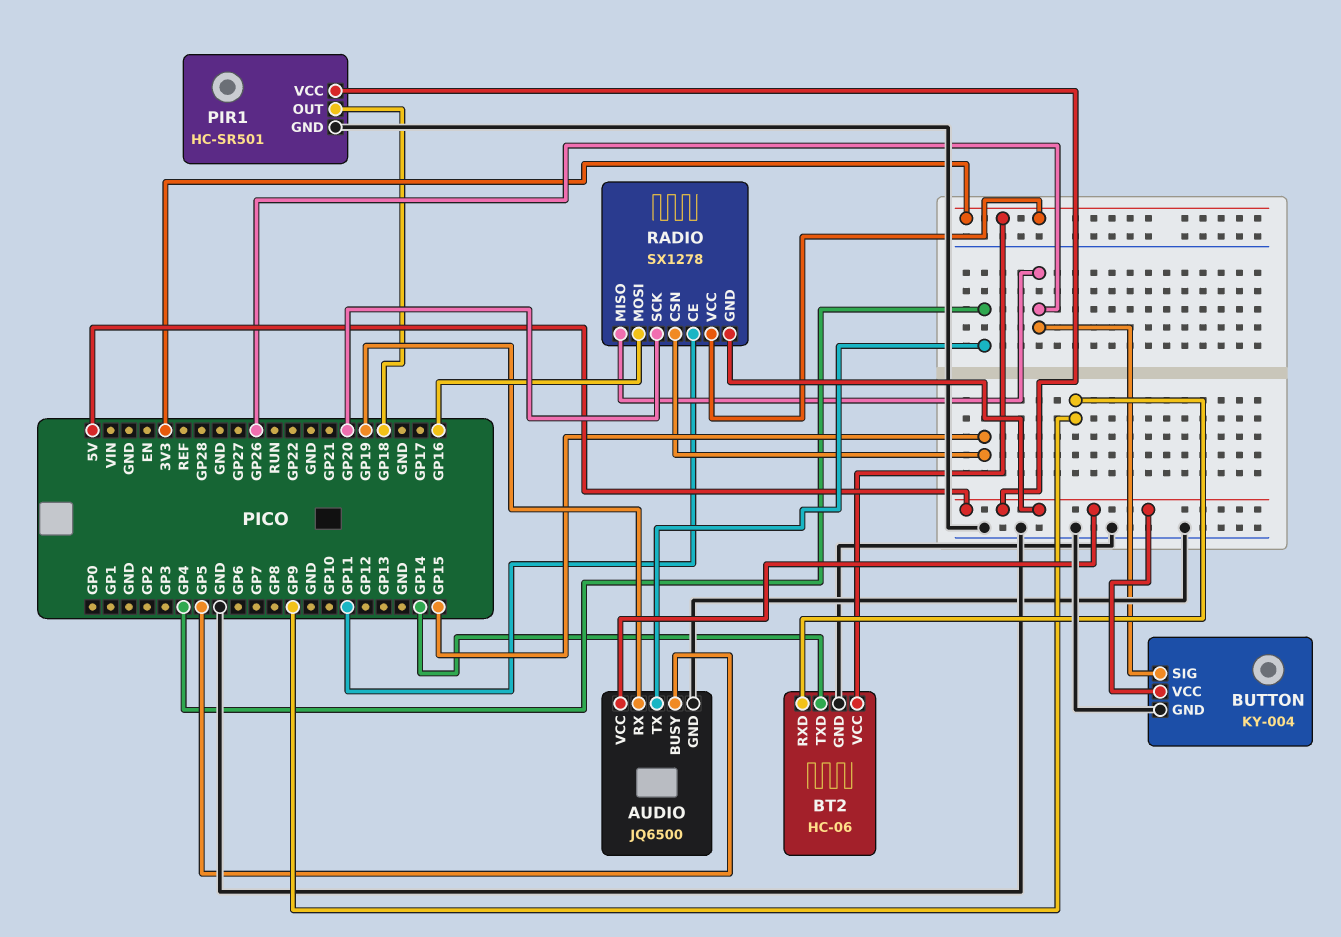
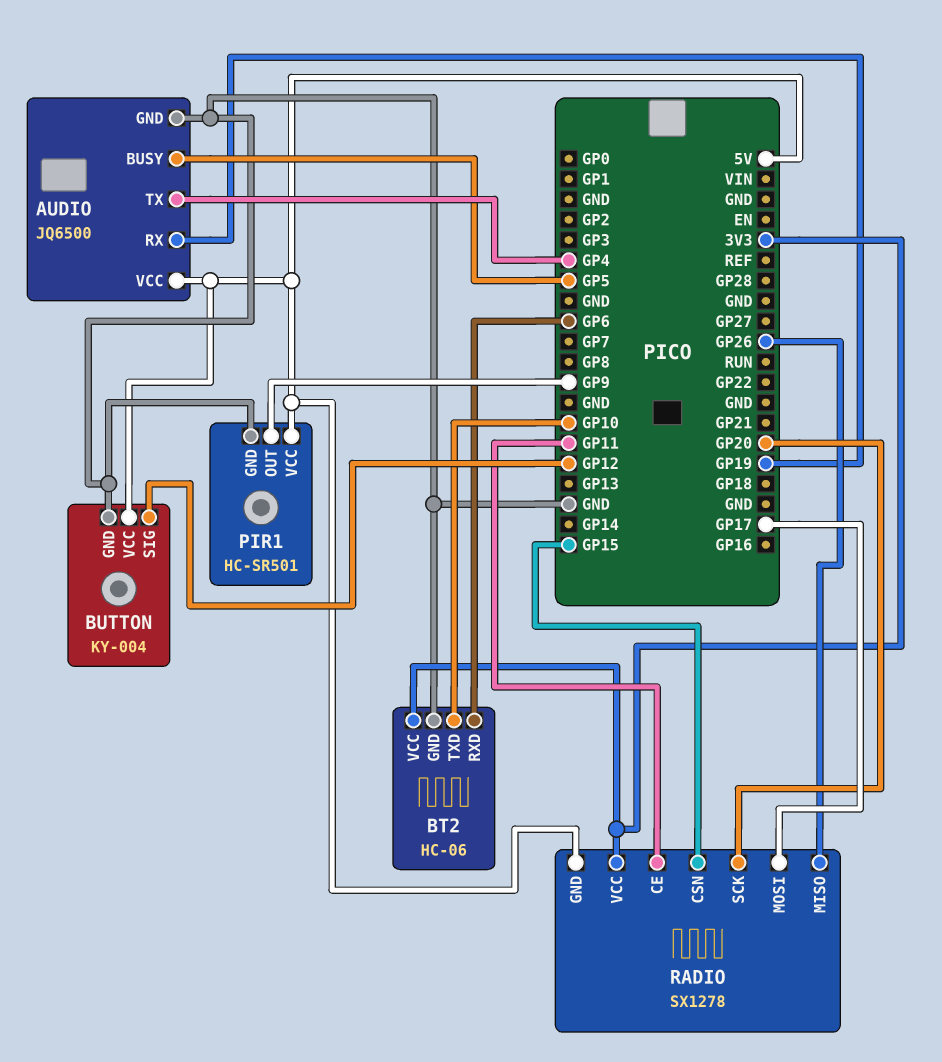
BT2 pin RXD: GP9 -> GP6
BT2 pin TXD: GP14 -> GP10
BUTTON pin SIG: GP26 -> GP12
PIR1 pin OUT: GP18 -> GP9
RADIO pin MOSI: GP16 -> GP17

